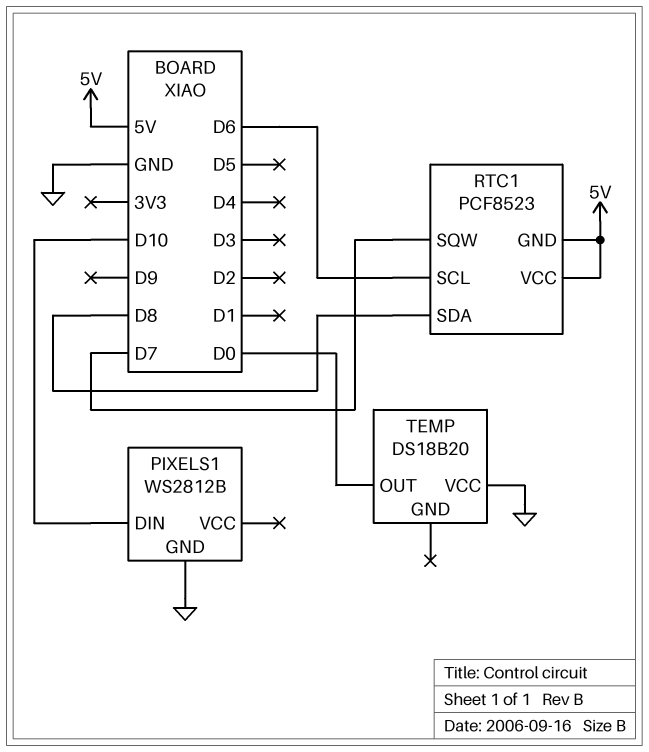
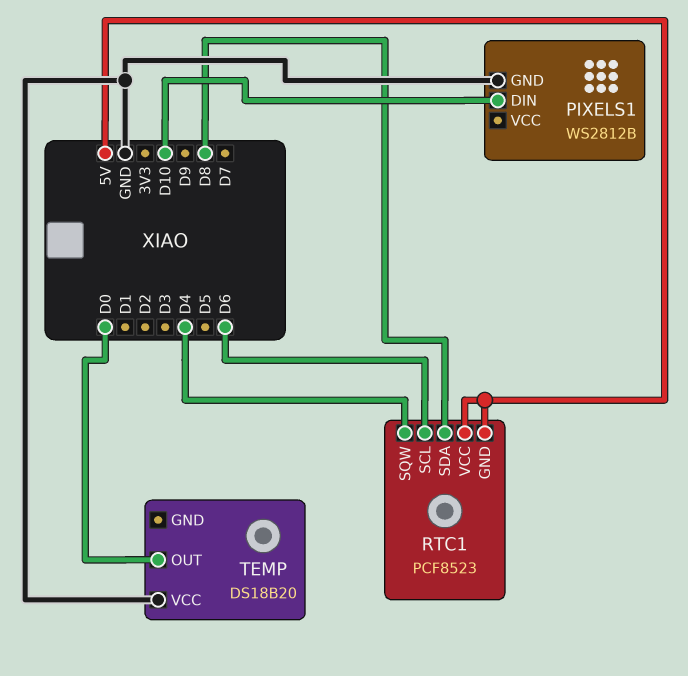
RTC1 pin SQW: D7 -> D4

